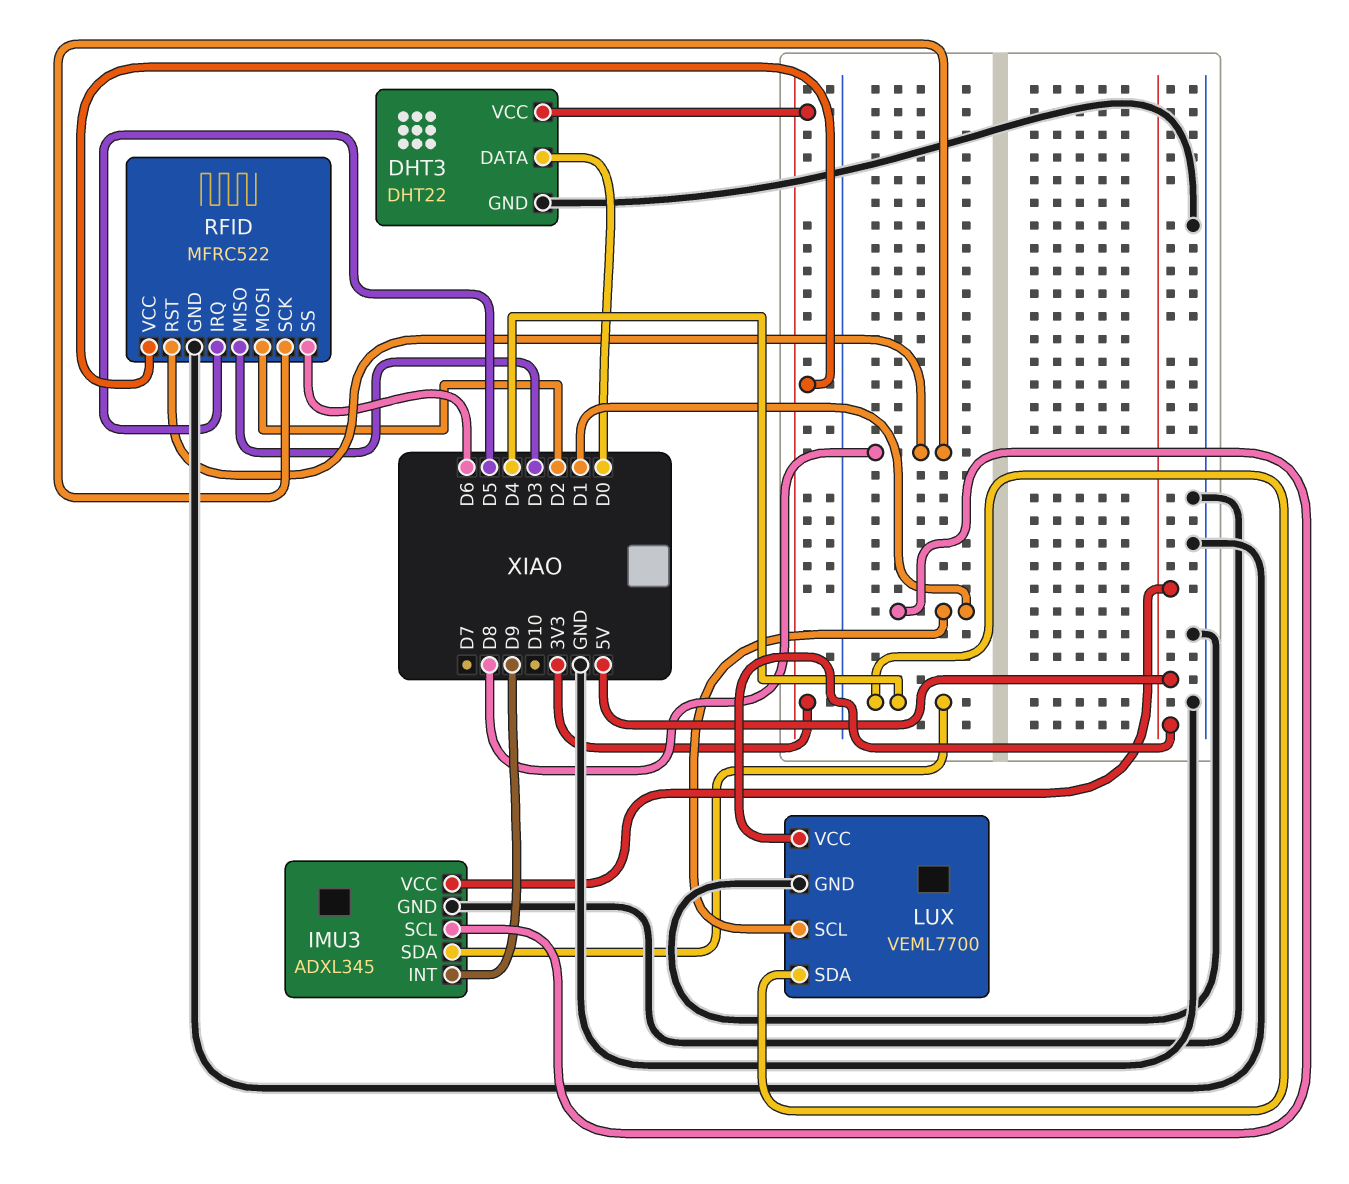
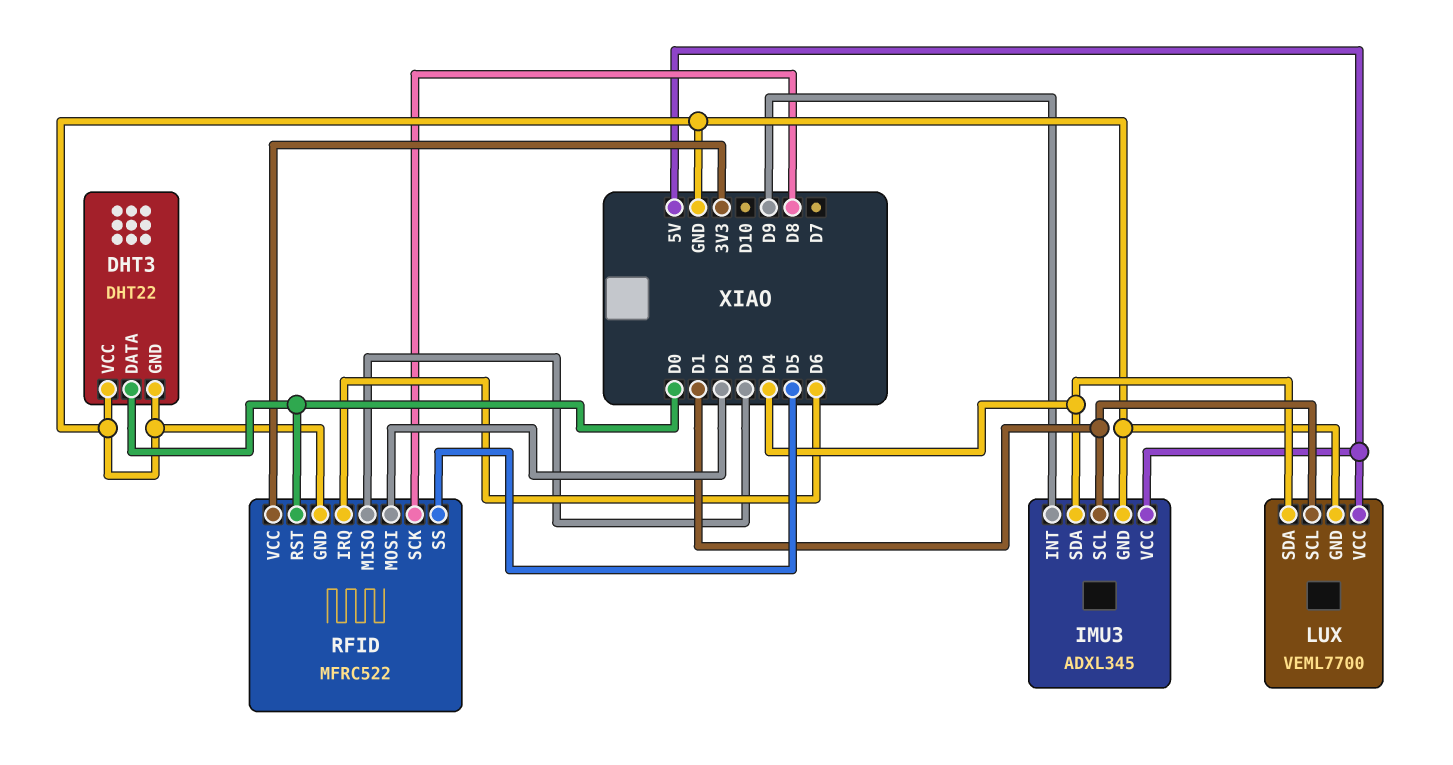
DHT3 pin VCC: 3V3 -> GND
RFID pin IRQ: D5 -> D6
RFID pin RST: D8 -> D0
RFID pin SS: D6 -> D5

